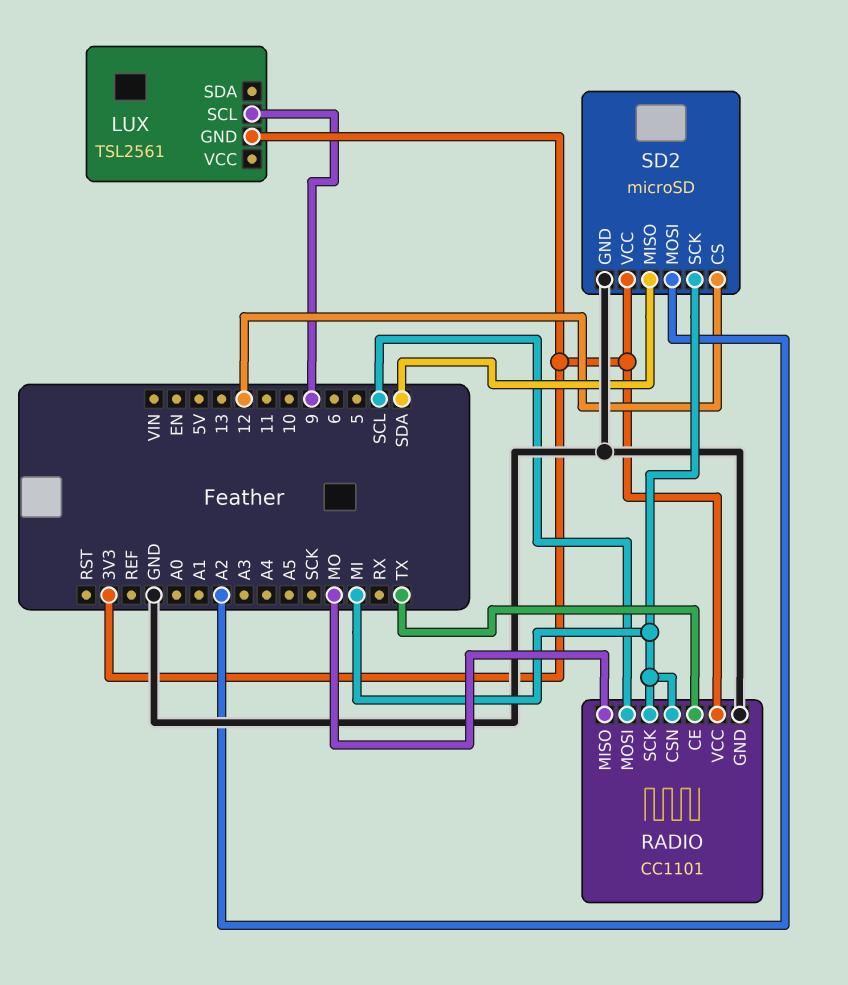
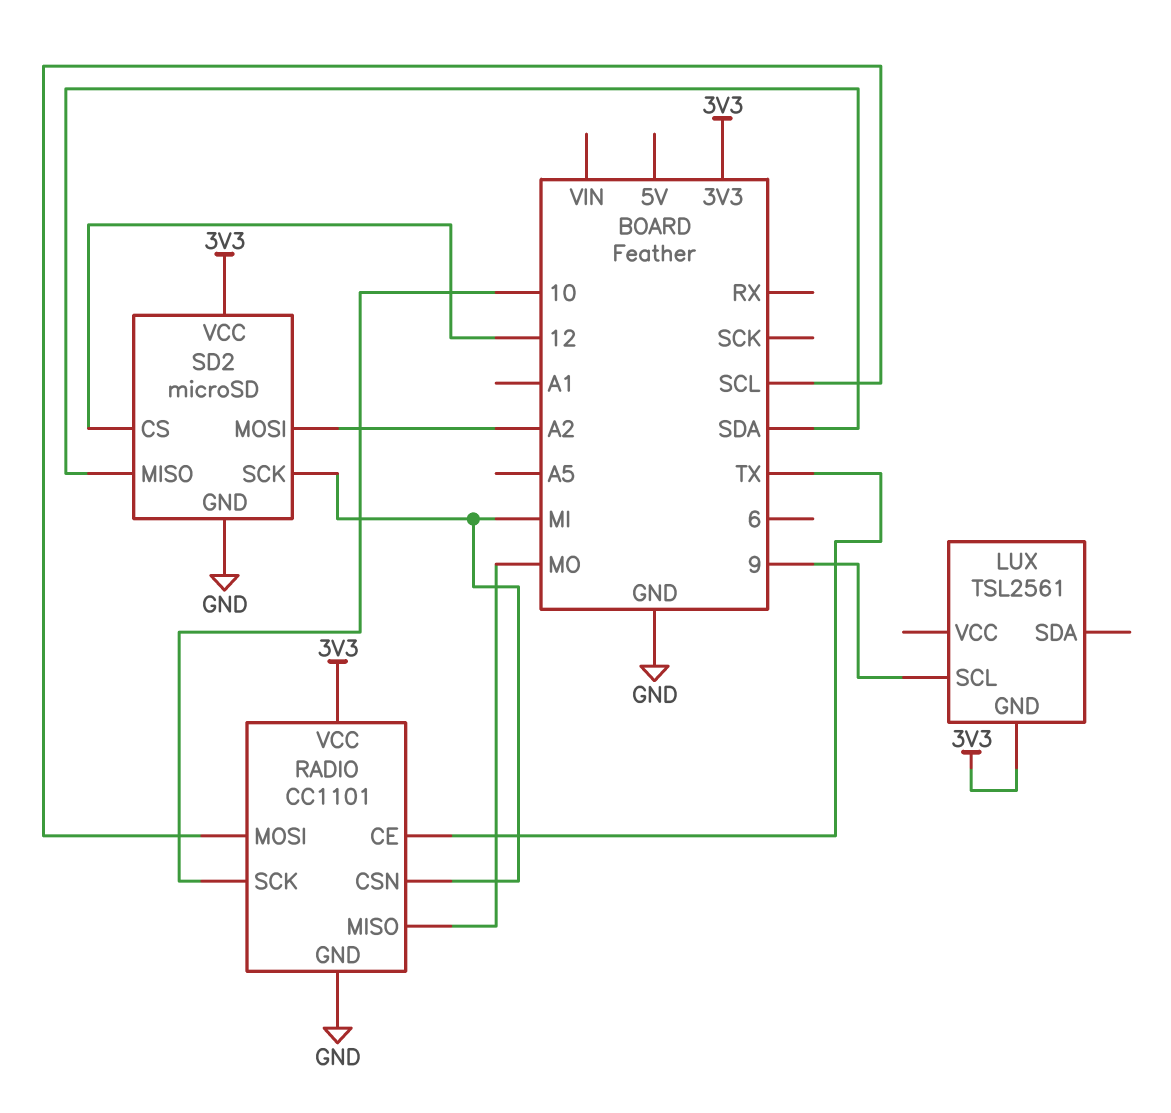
RADIO pin SCK: MI -> 10

